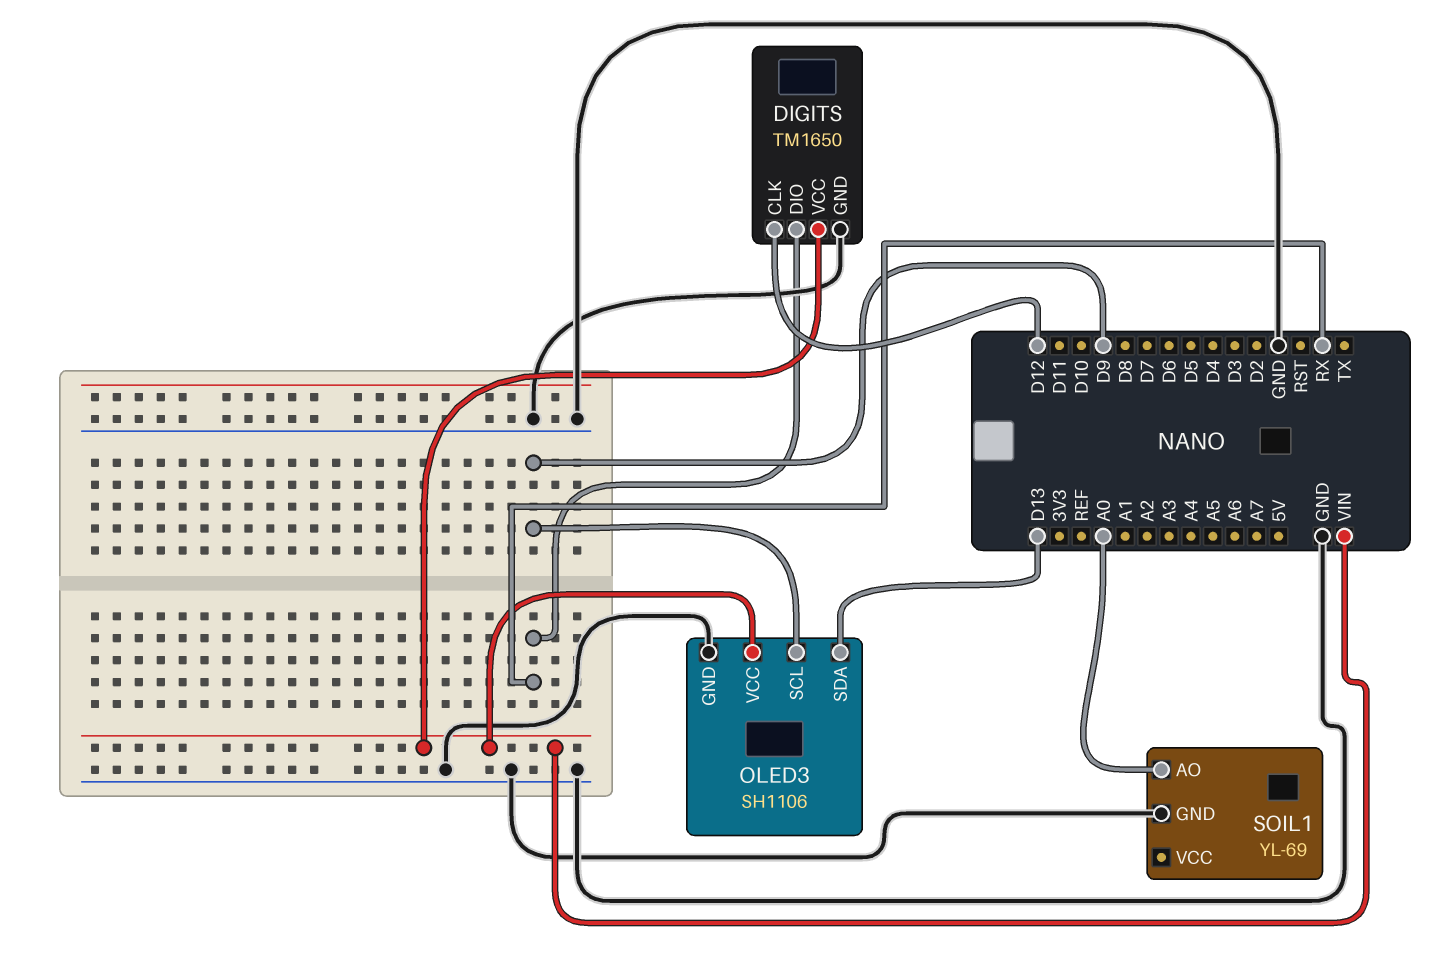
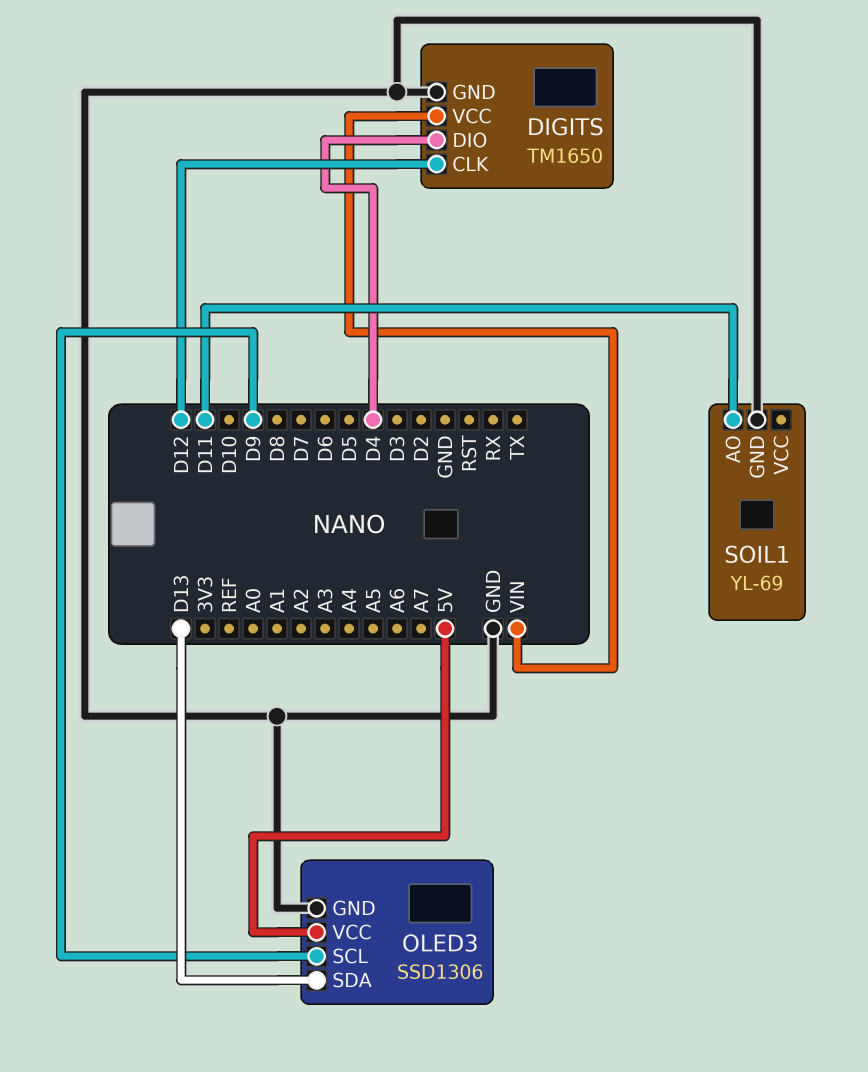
DIGITS pin DIO: RX -> D4
OLED3: SH1106 -> SSD1306
OLED3 pin VCC: VIN -> 5V
SOIL1 pin AO: A0 -> D11

